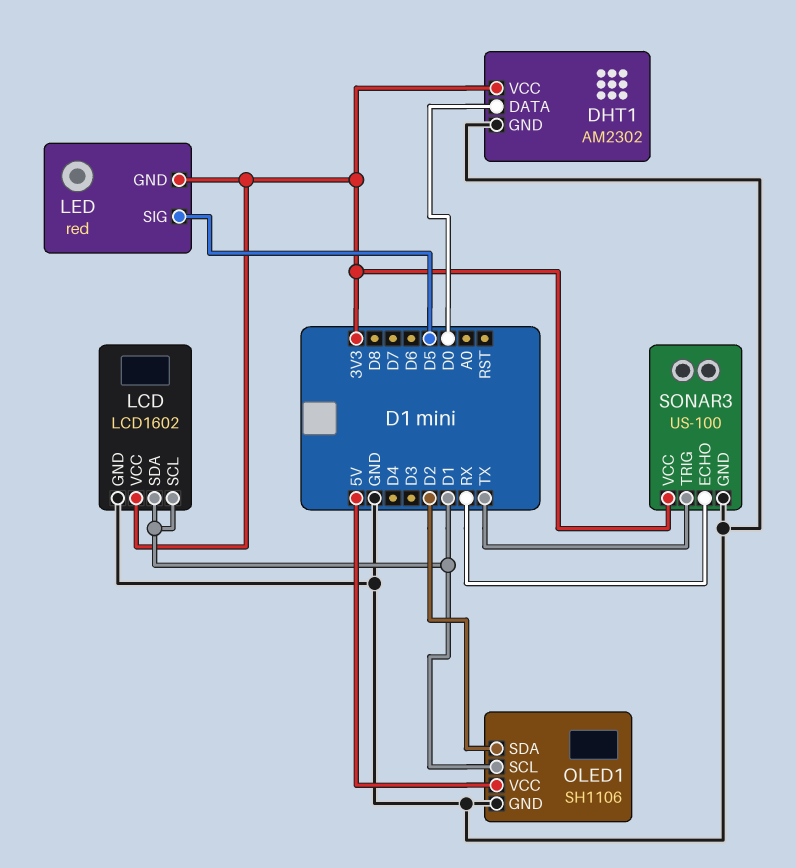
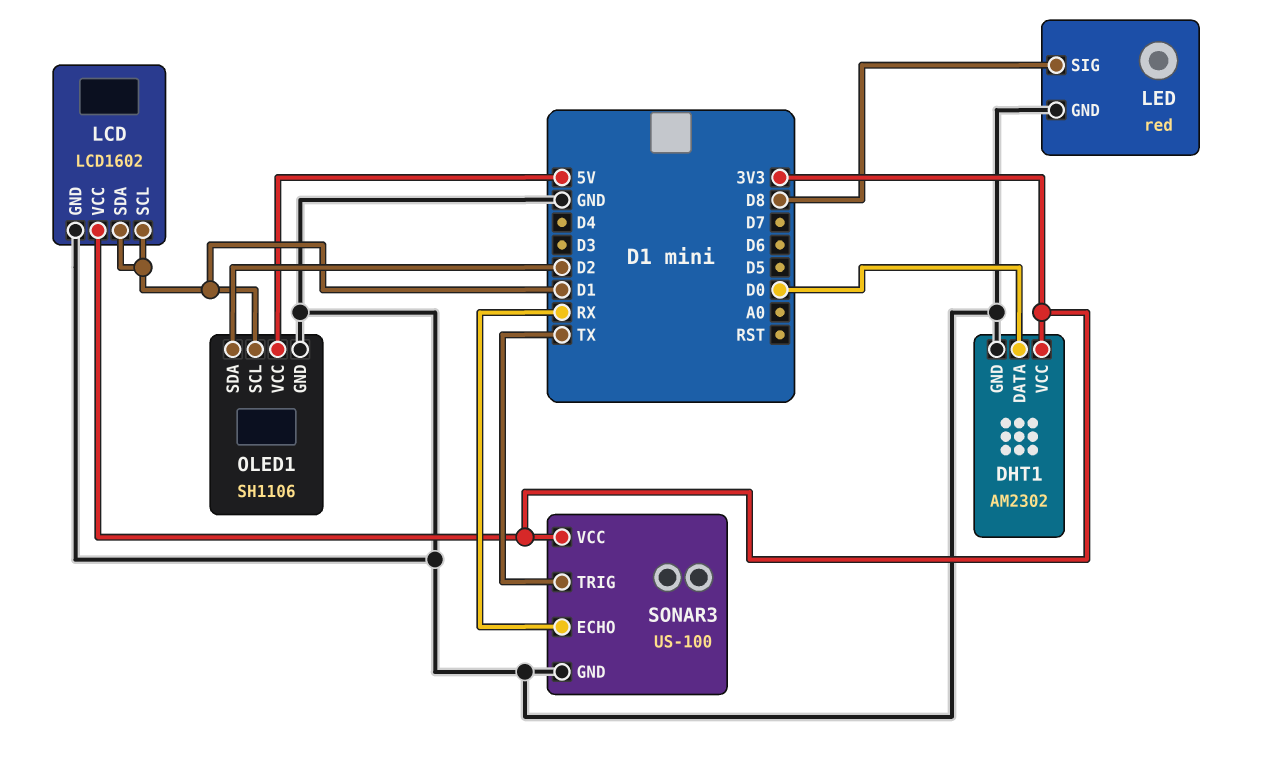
LED pin GND: 3V3 -> GND
LED pin SIG: D5 -> D8

